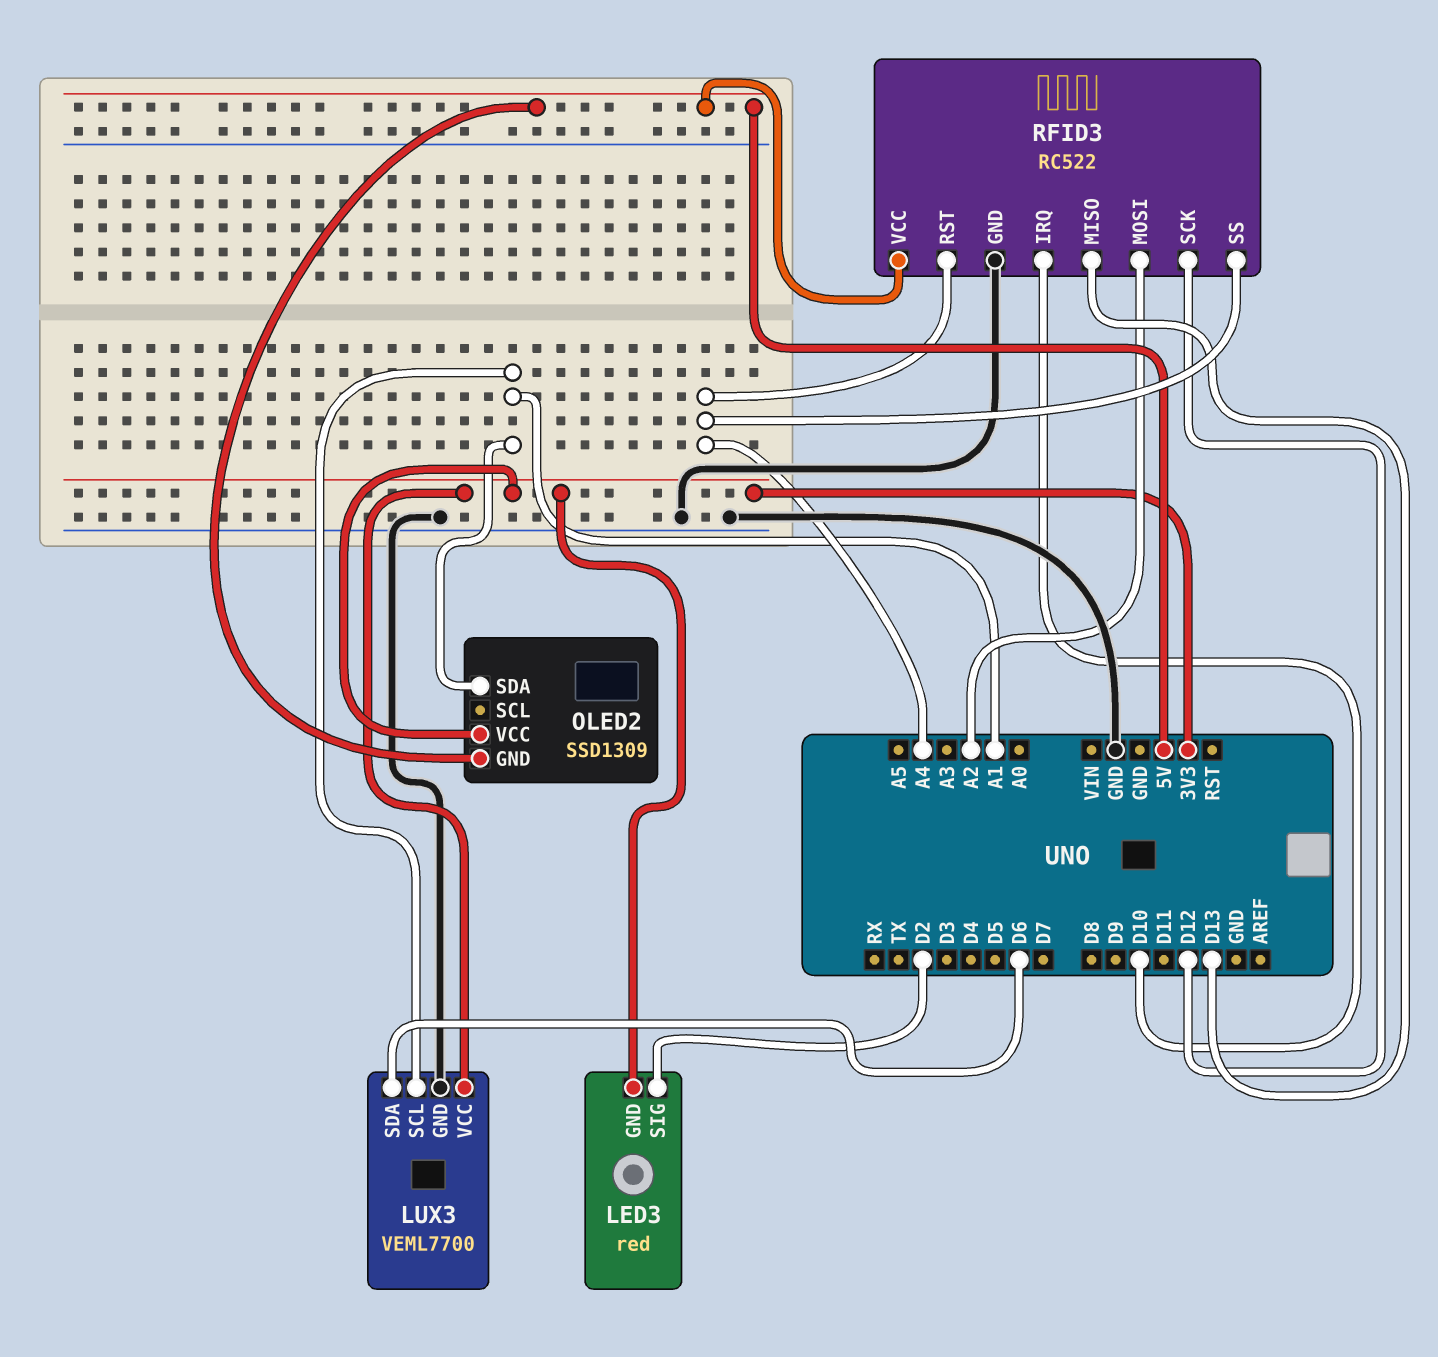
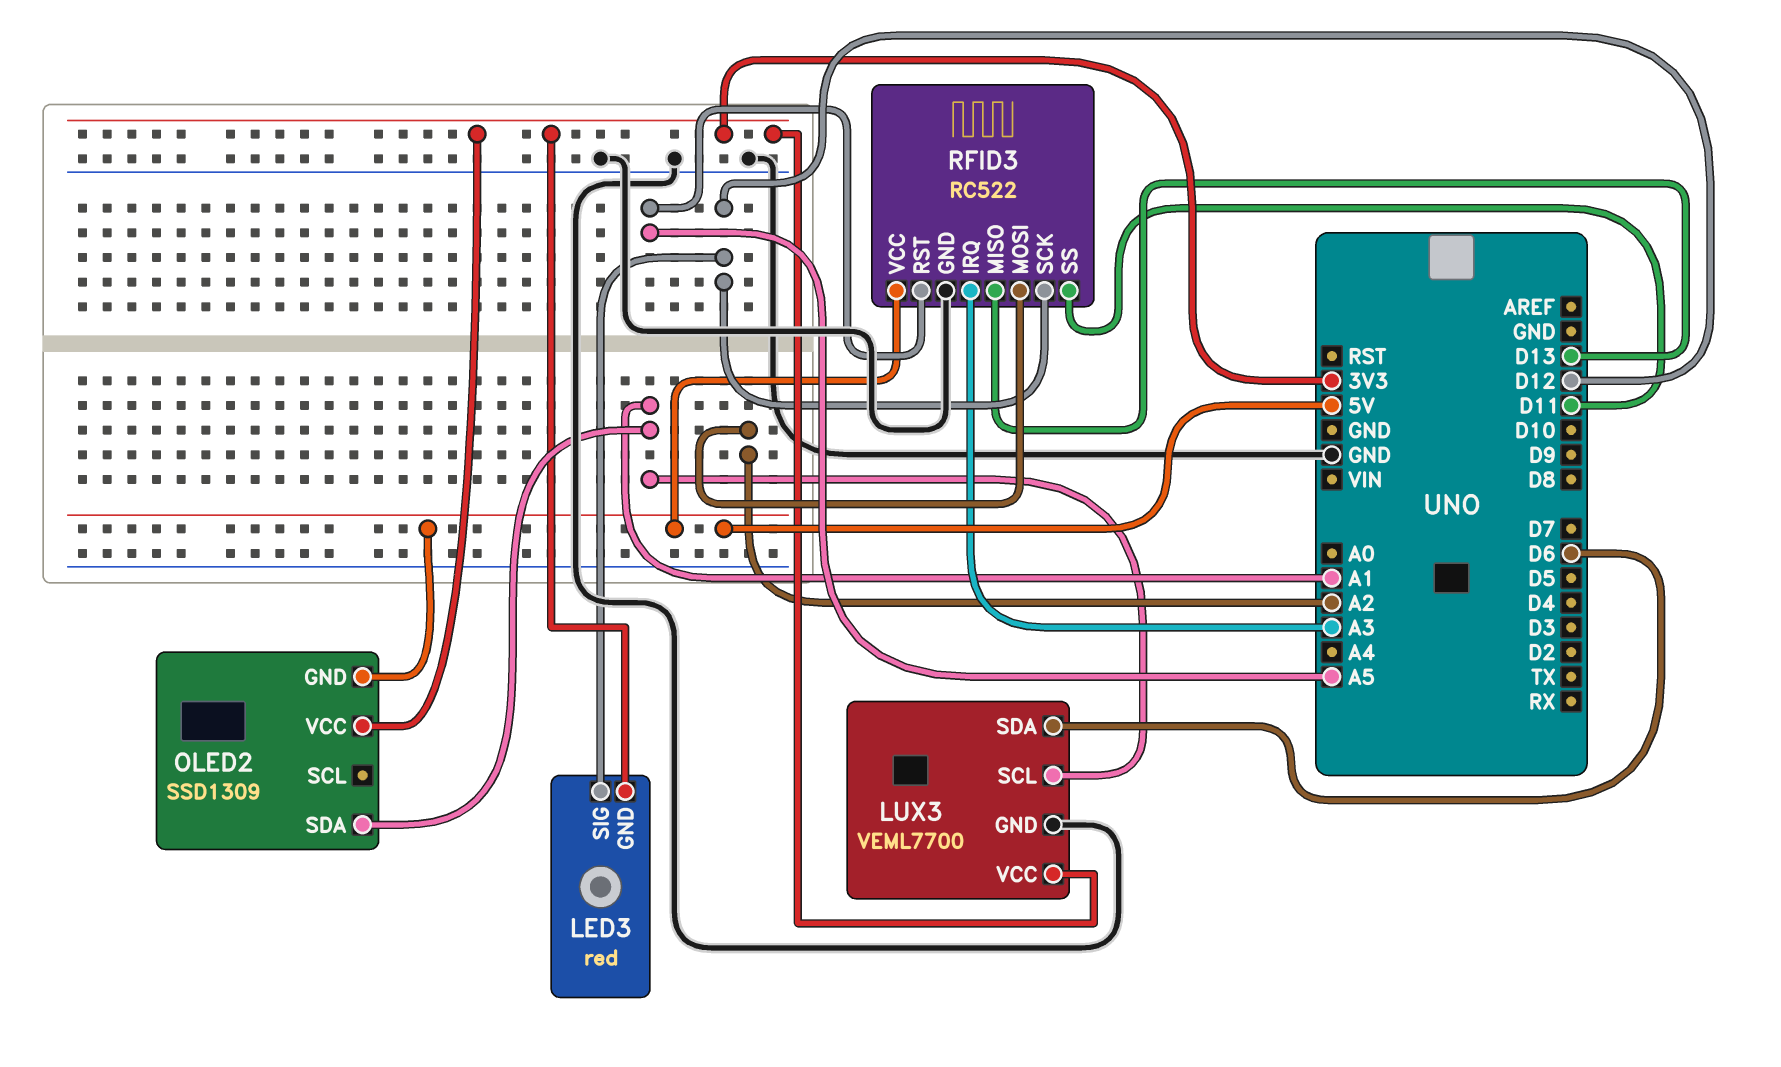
LED3 pin SIG: D2 -> D12
RFID3 pin IRQ: D10 -> A3
RFID3 pin RST: A4 -> A5
RFID3 pin SS: A4 -> D11

